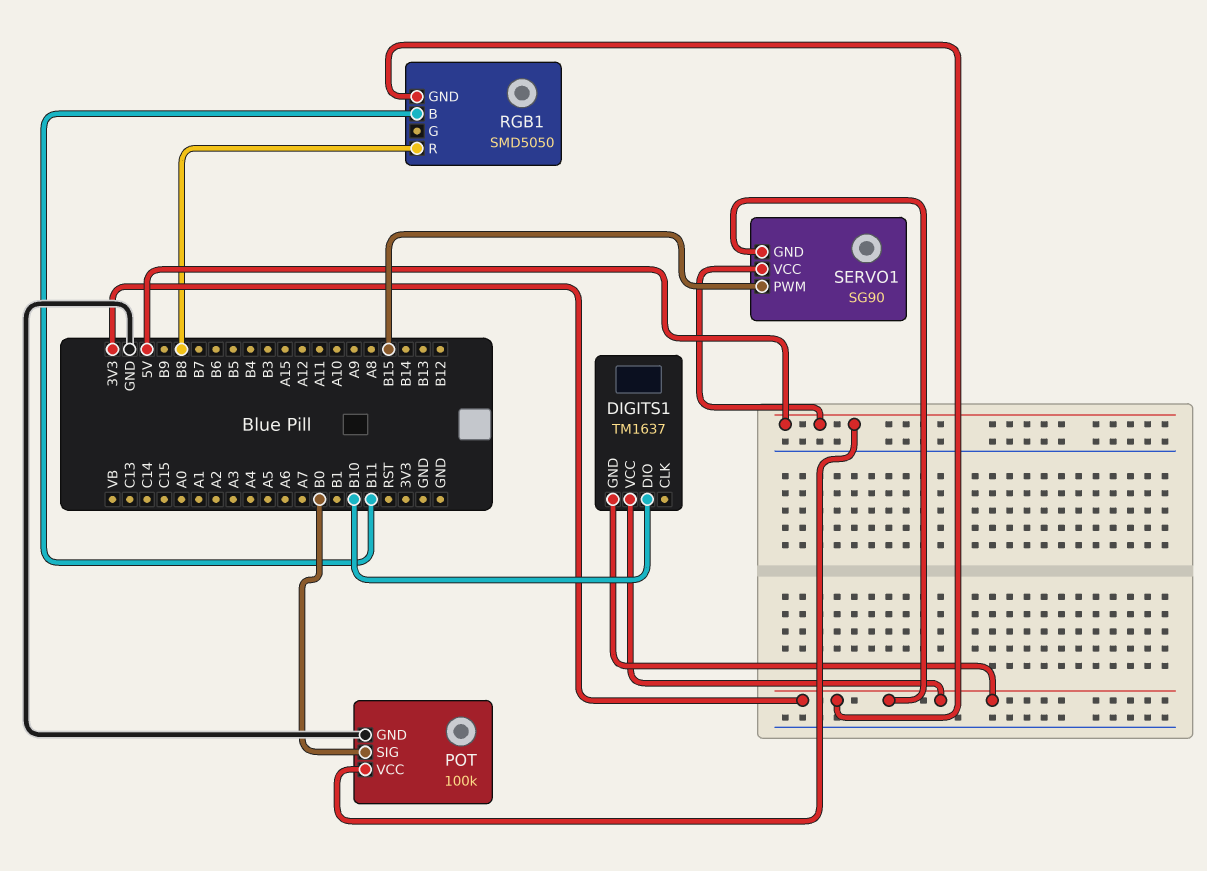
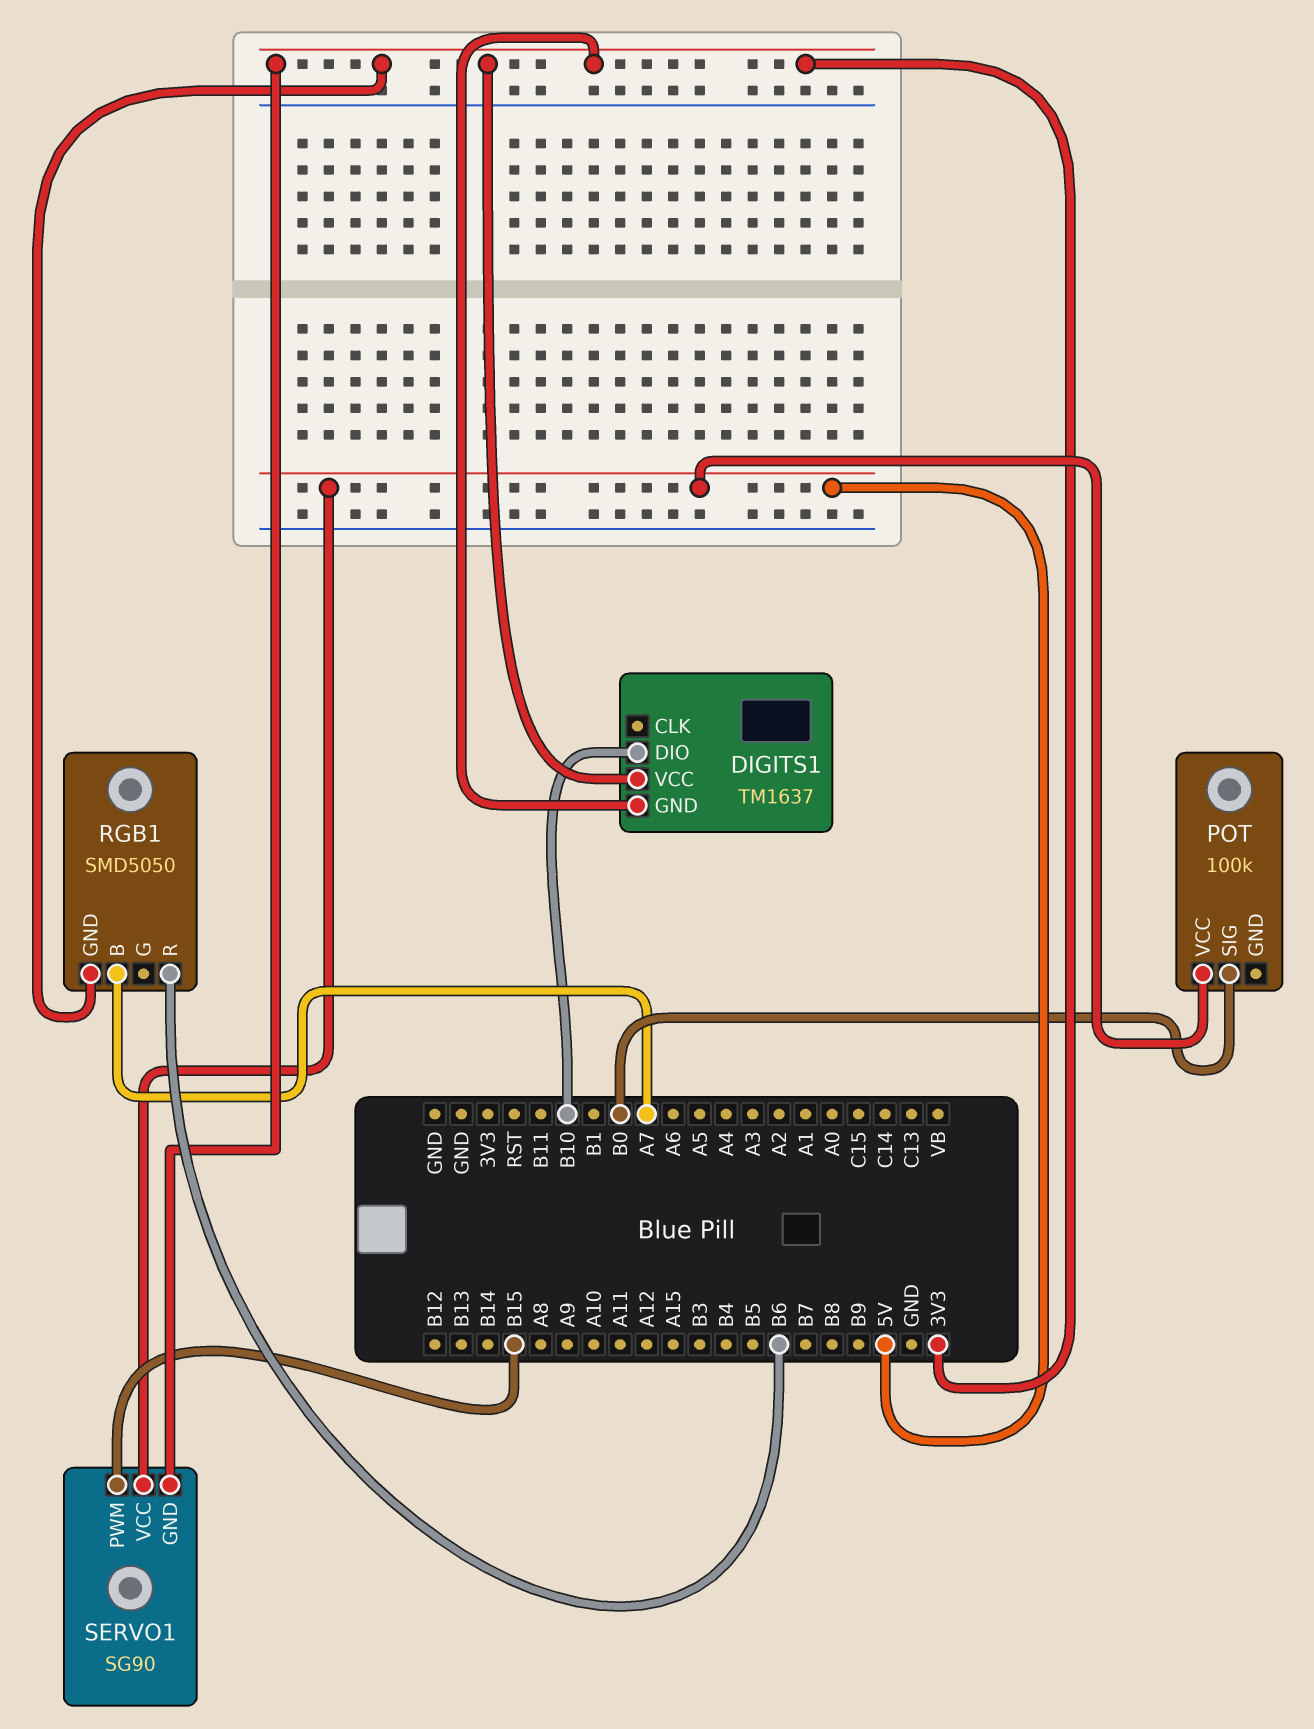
POT pin GND: GND -> none
RGB1 pin B: B11 -> A7
RGB1 pin R: B8 -> B6

